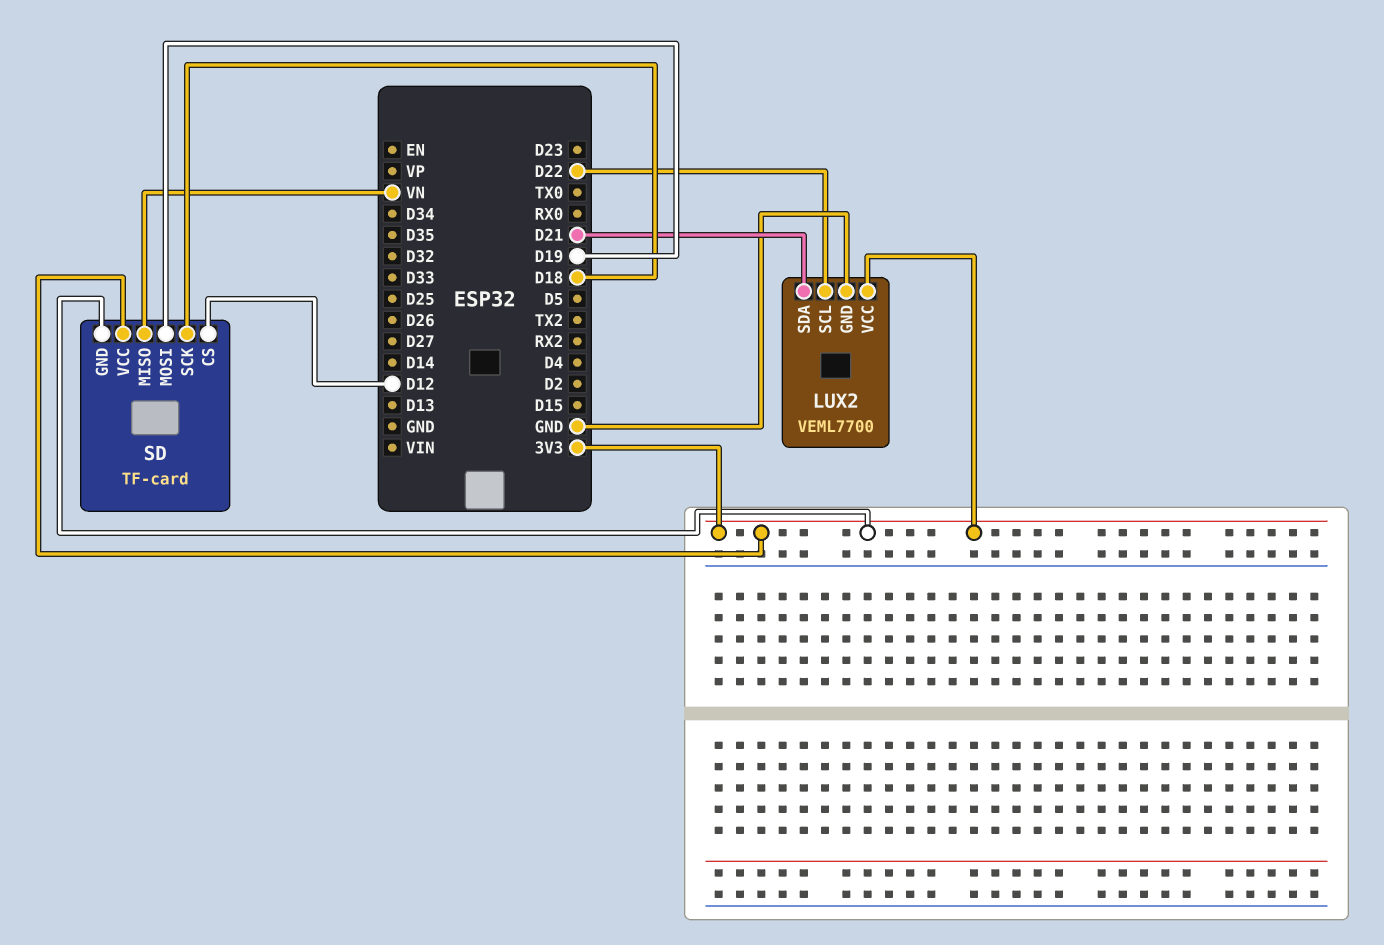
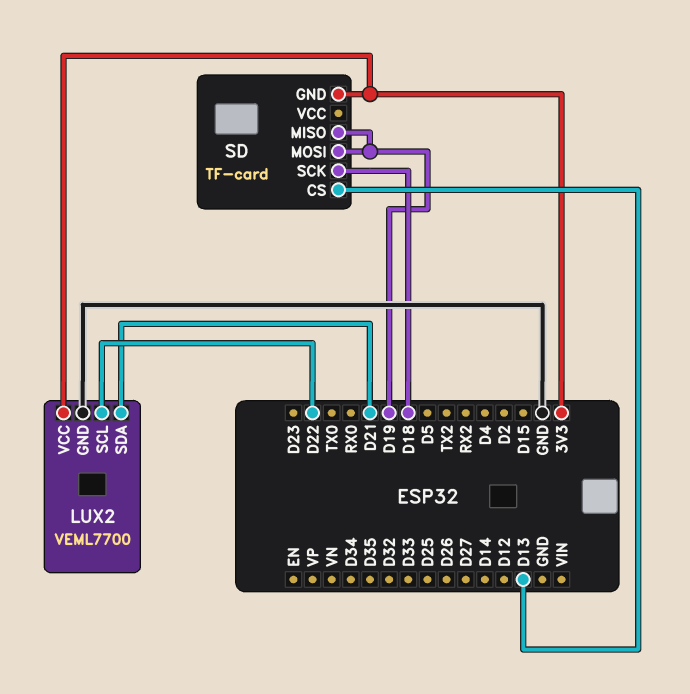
SD pin CS: D12 -> D13
SD pin MISO: VN -> D19
SD pin VCC: 3V3 -> none

